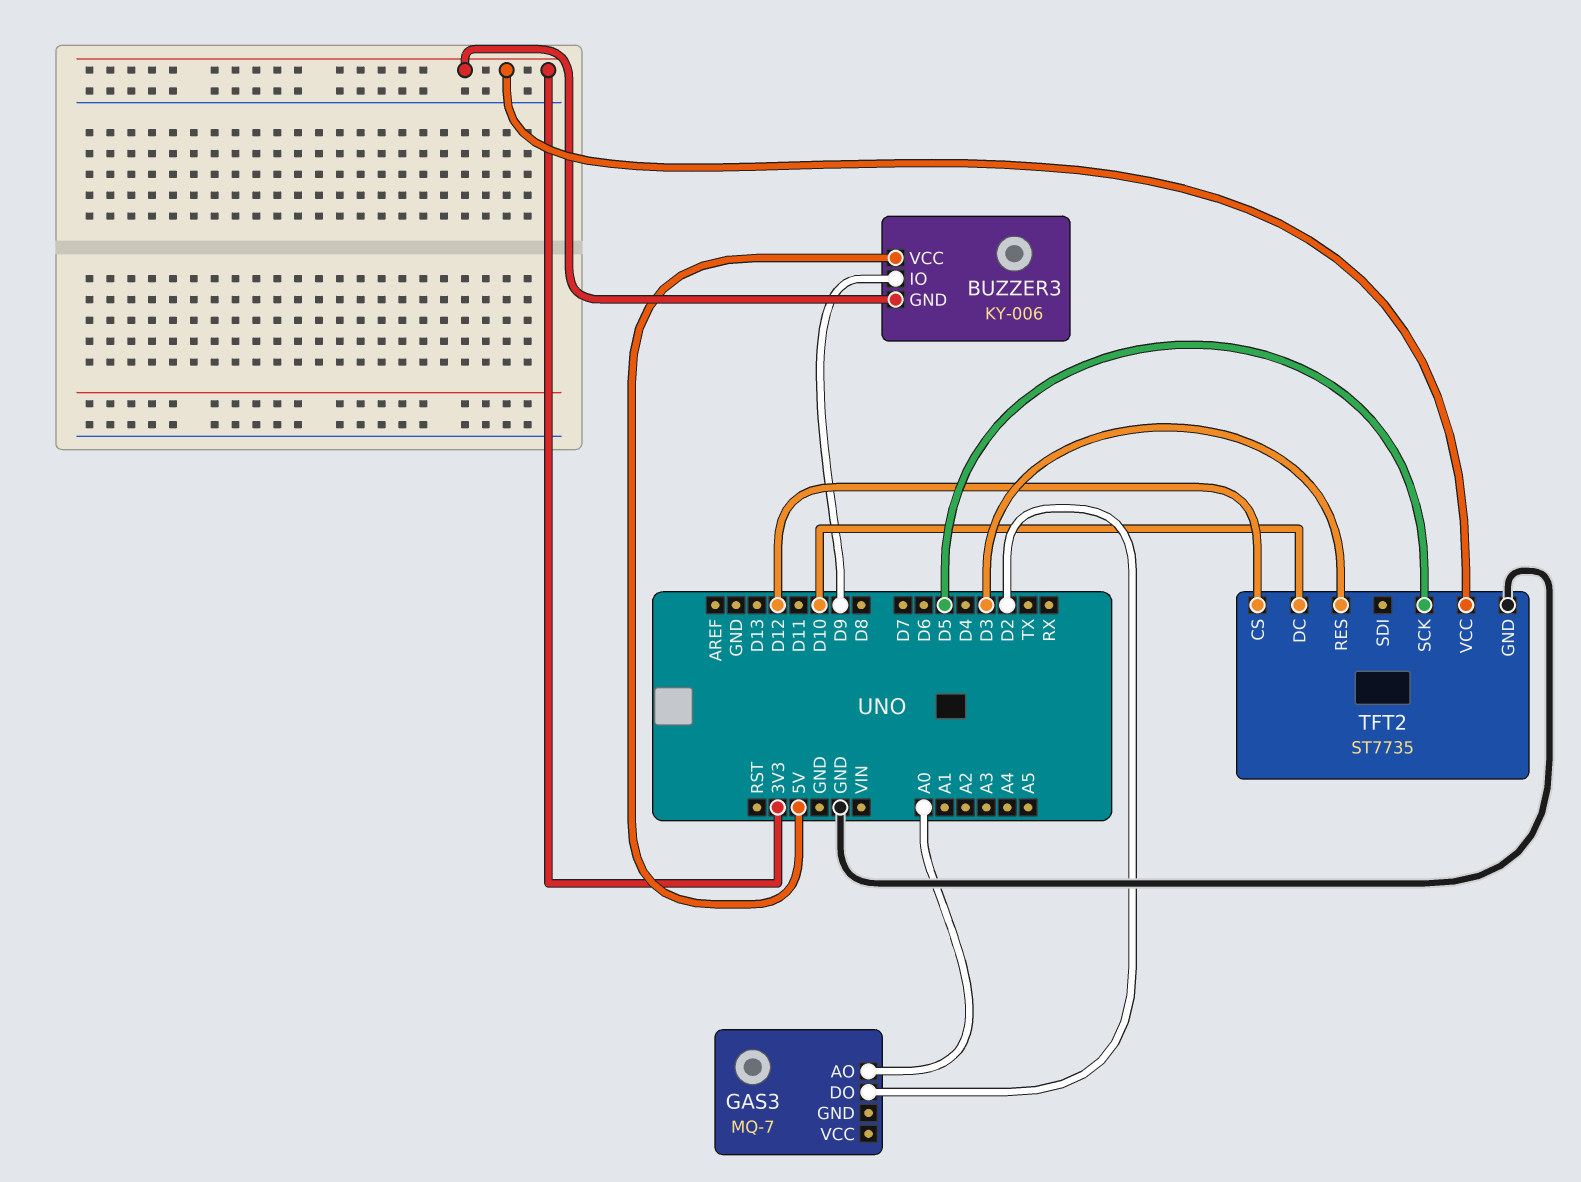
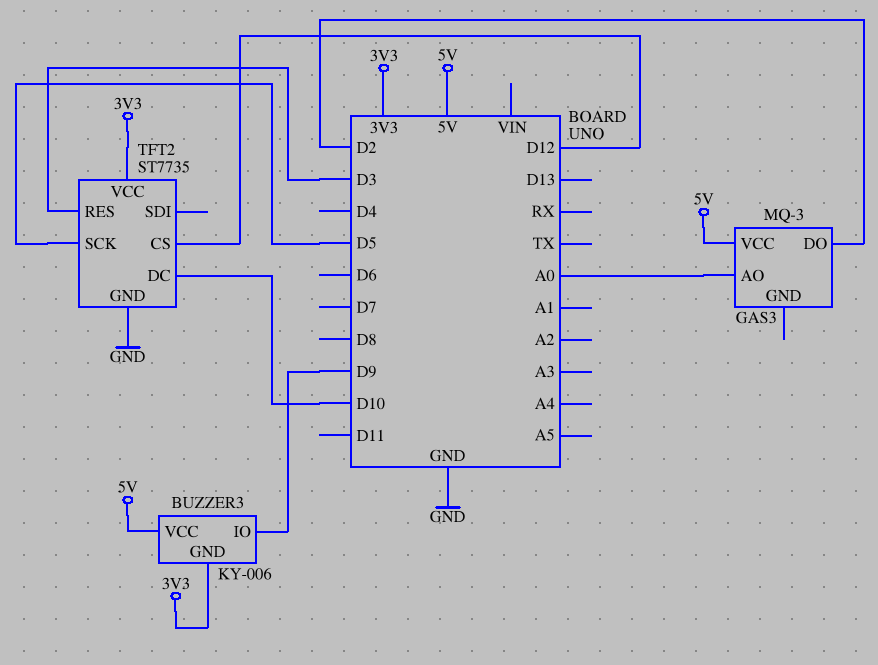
GAS3: MQ-7 -> MQ-3
GAS3 pin VCC: none -> 5V

